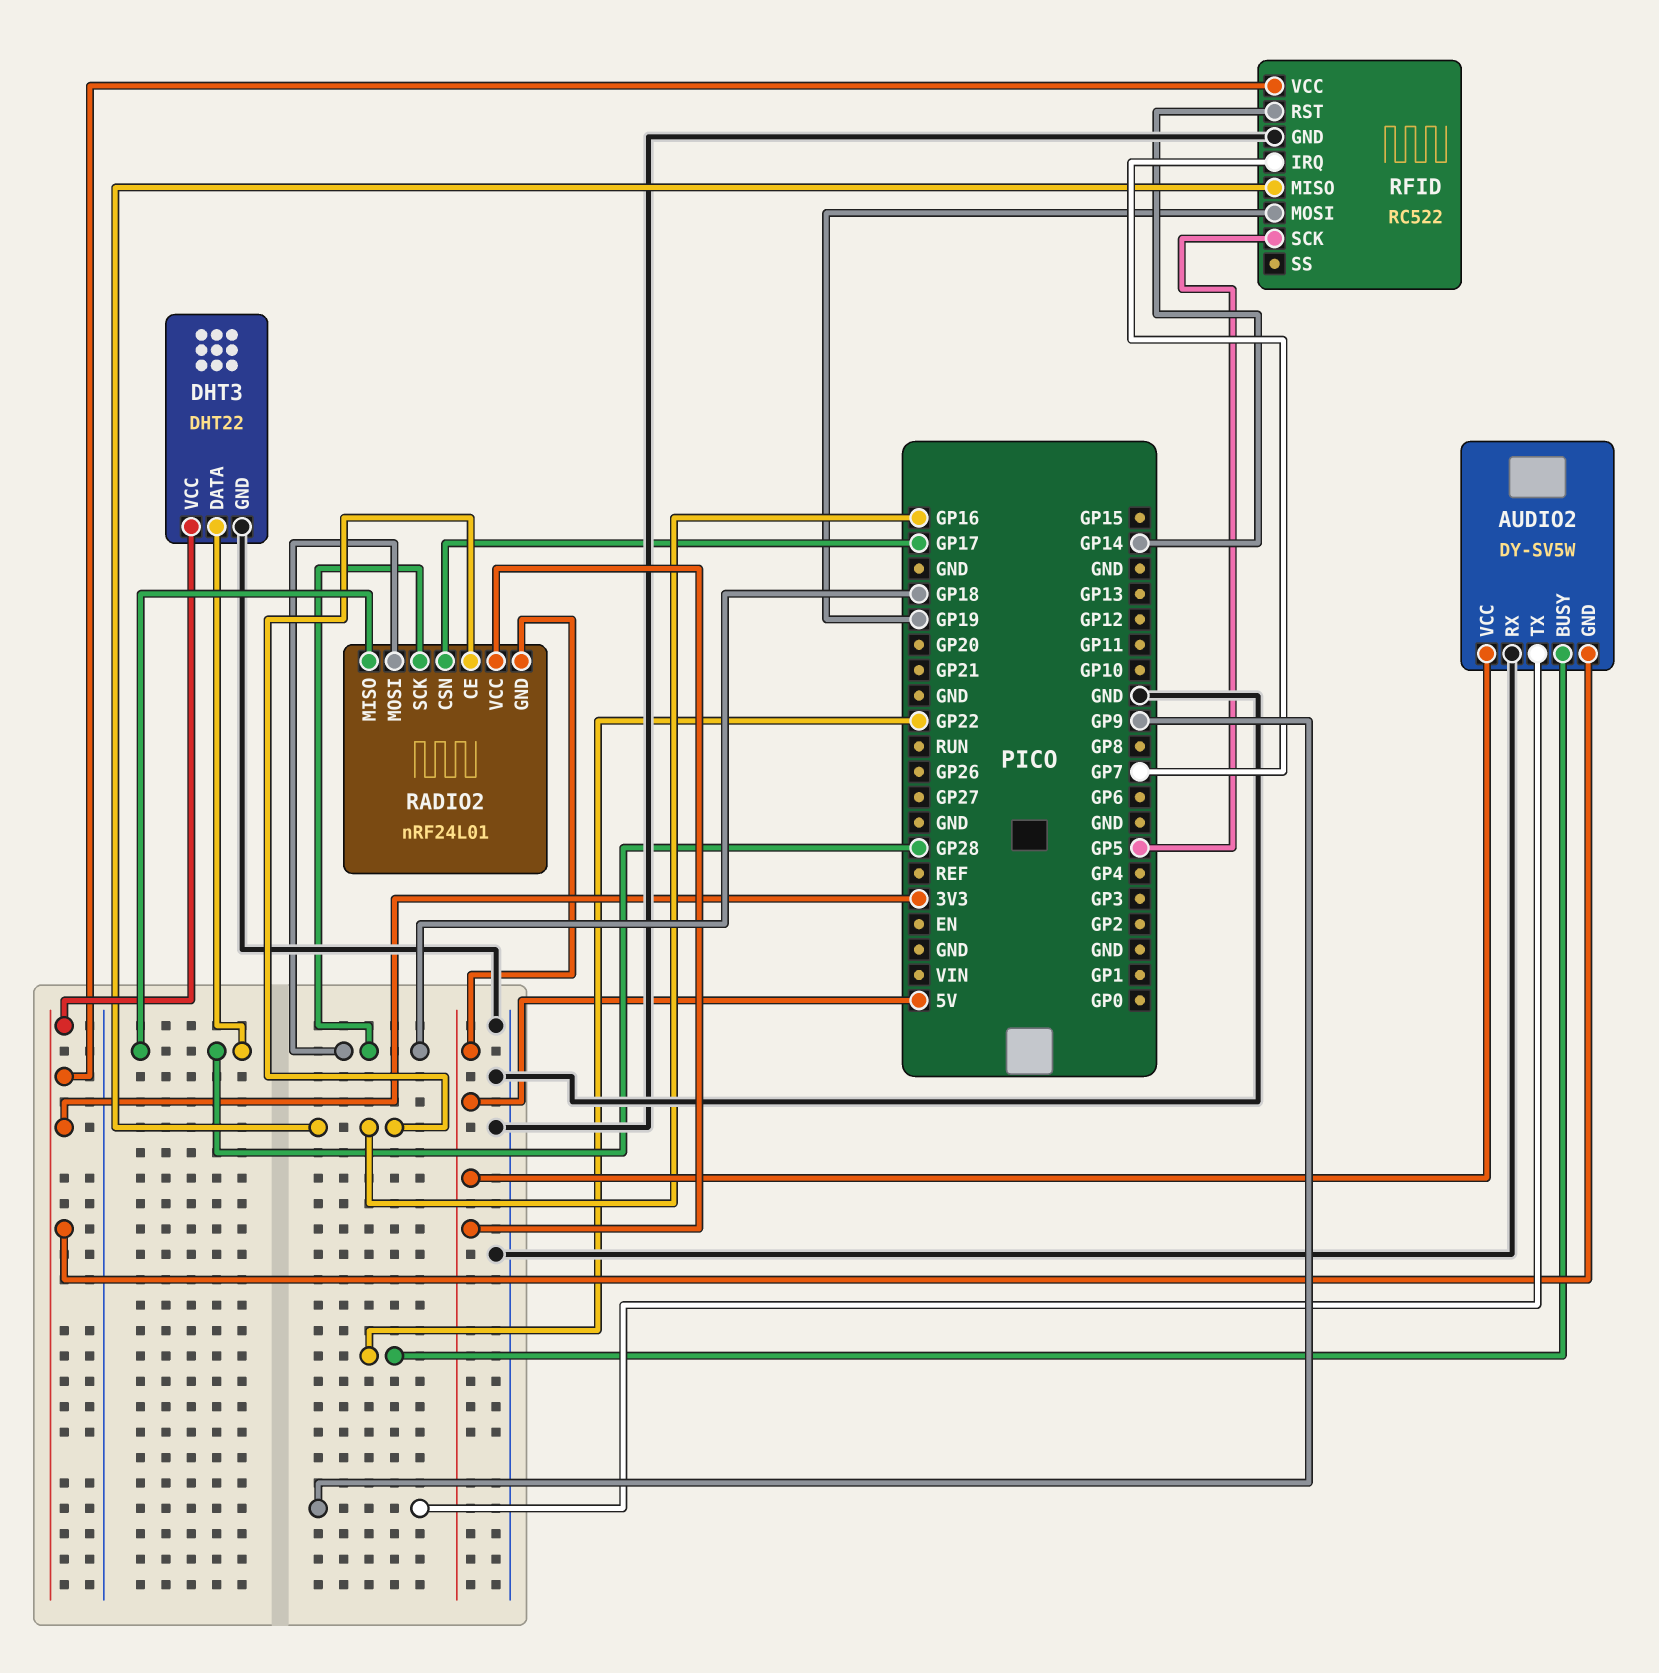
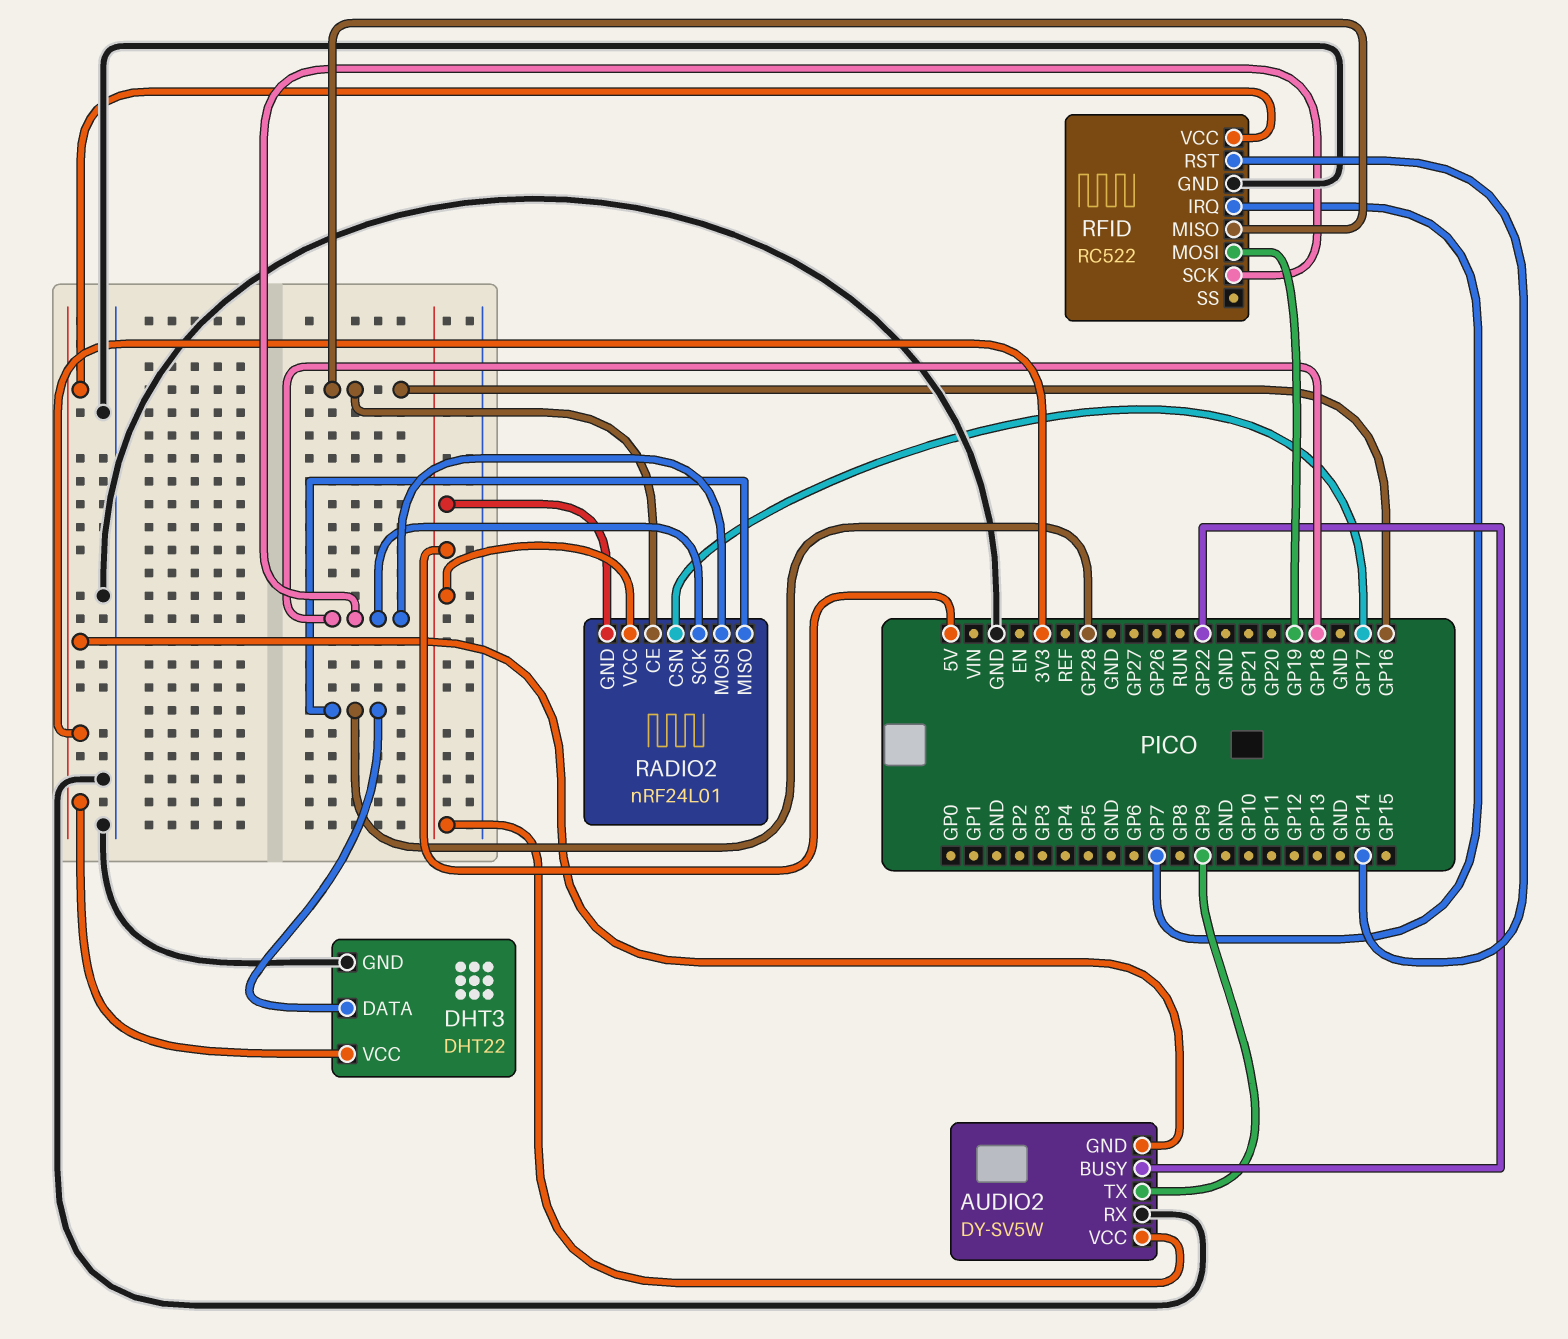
RFID pin SCK: GP5 -> GP18

